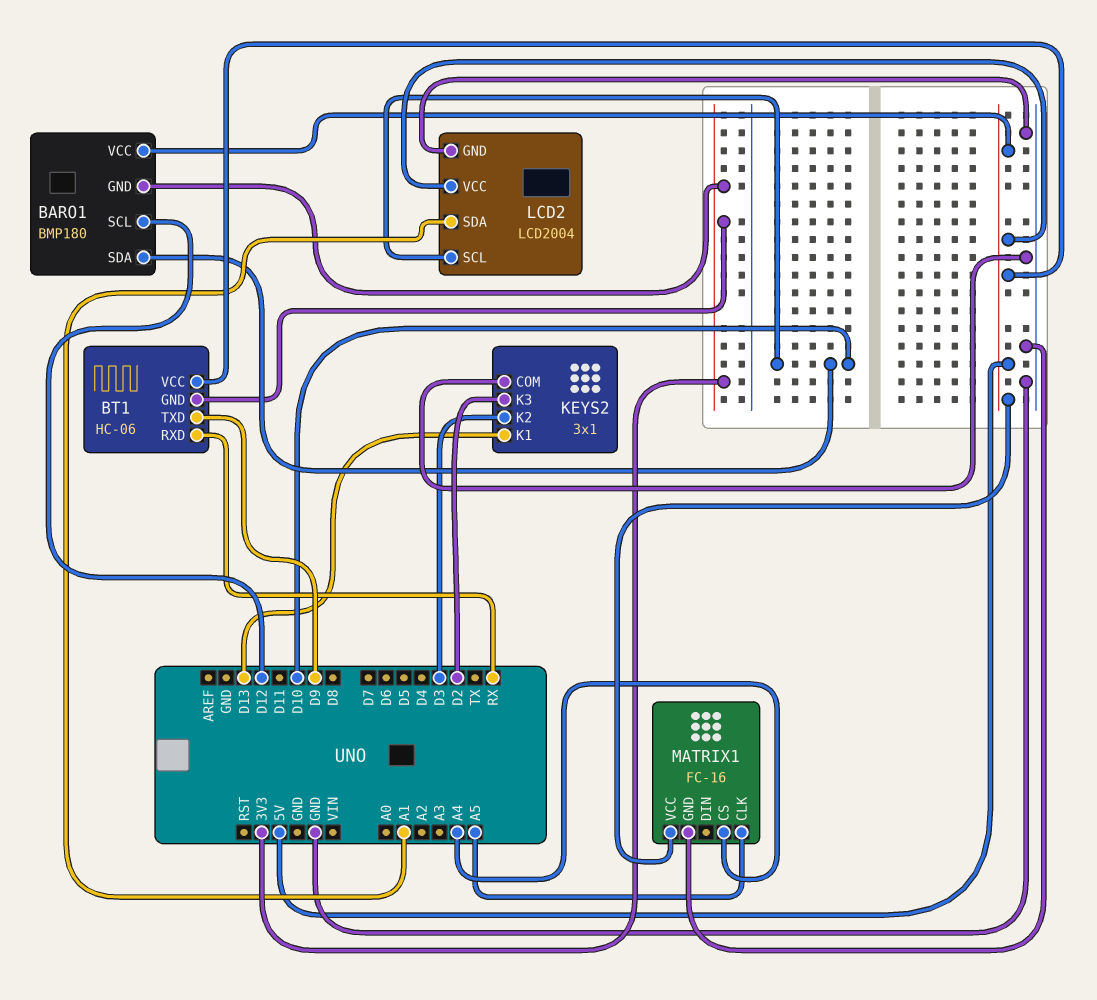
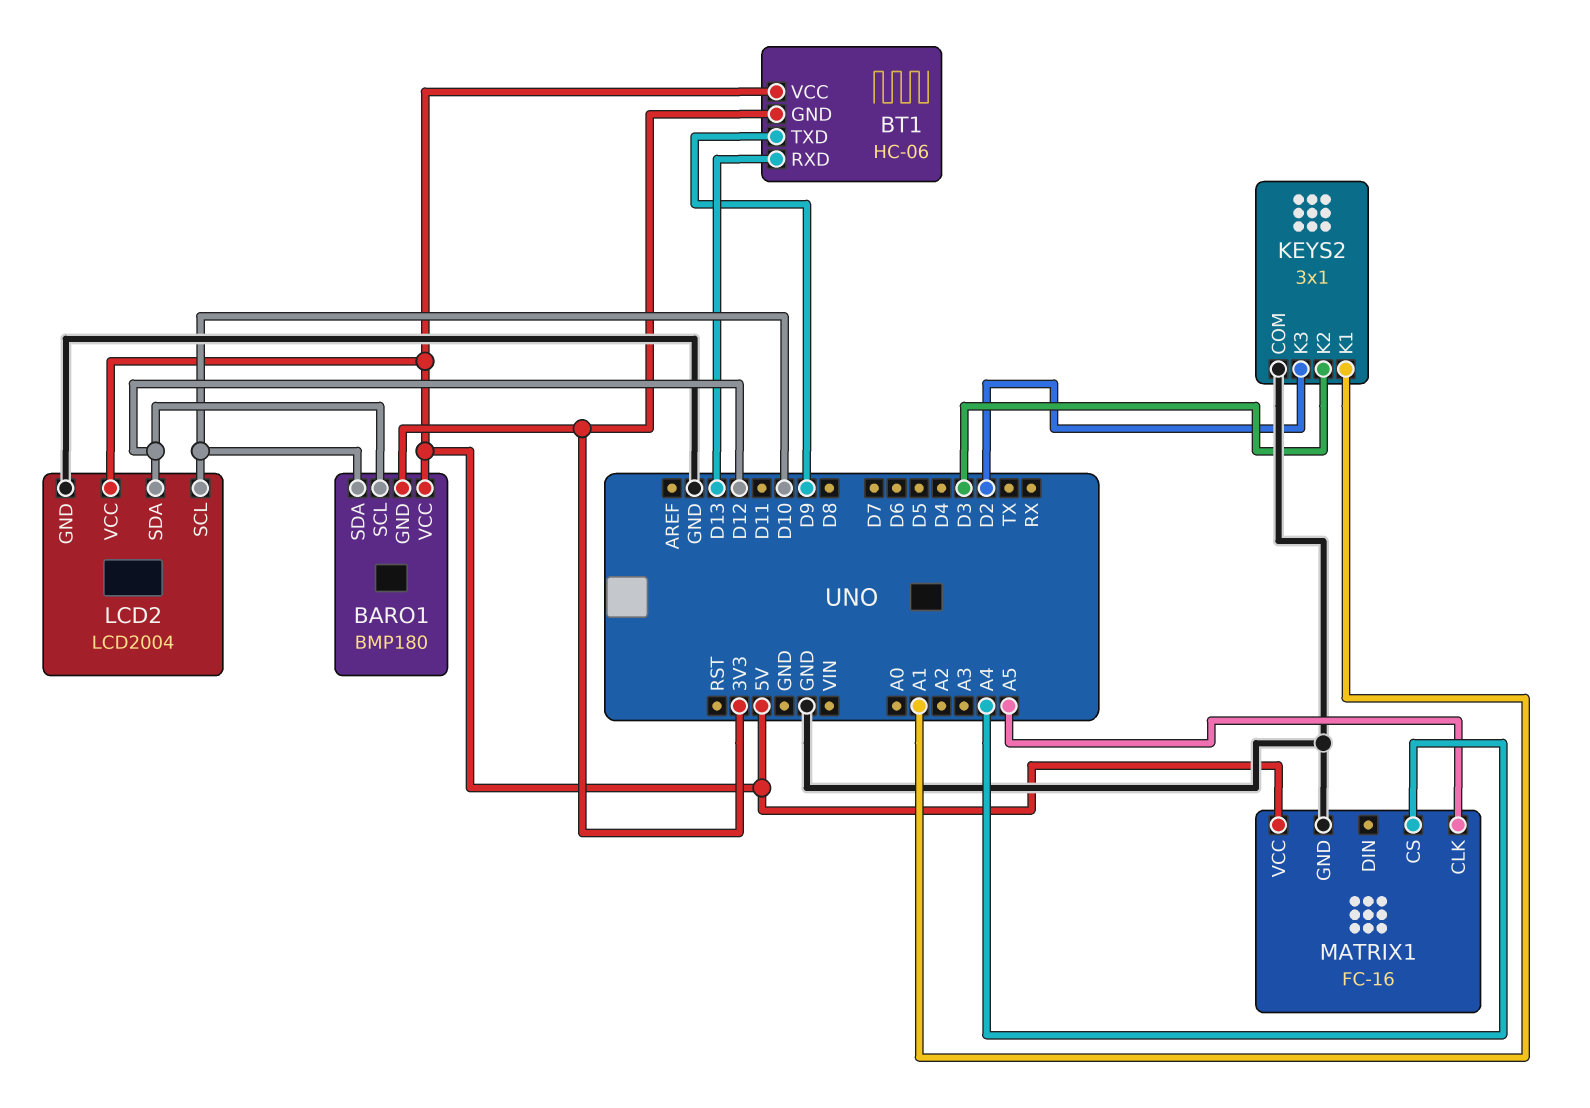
BT1 pin RXD: RX -> D13
KEYS2 pin K1: D13 -> A1
LCD2 pin SDA: A1 -> D12

